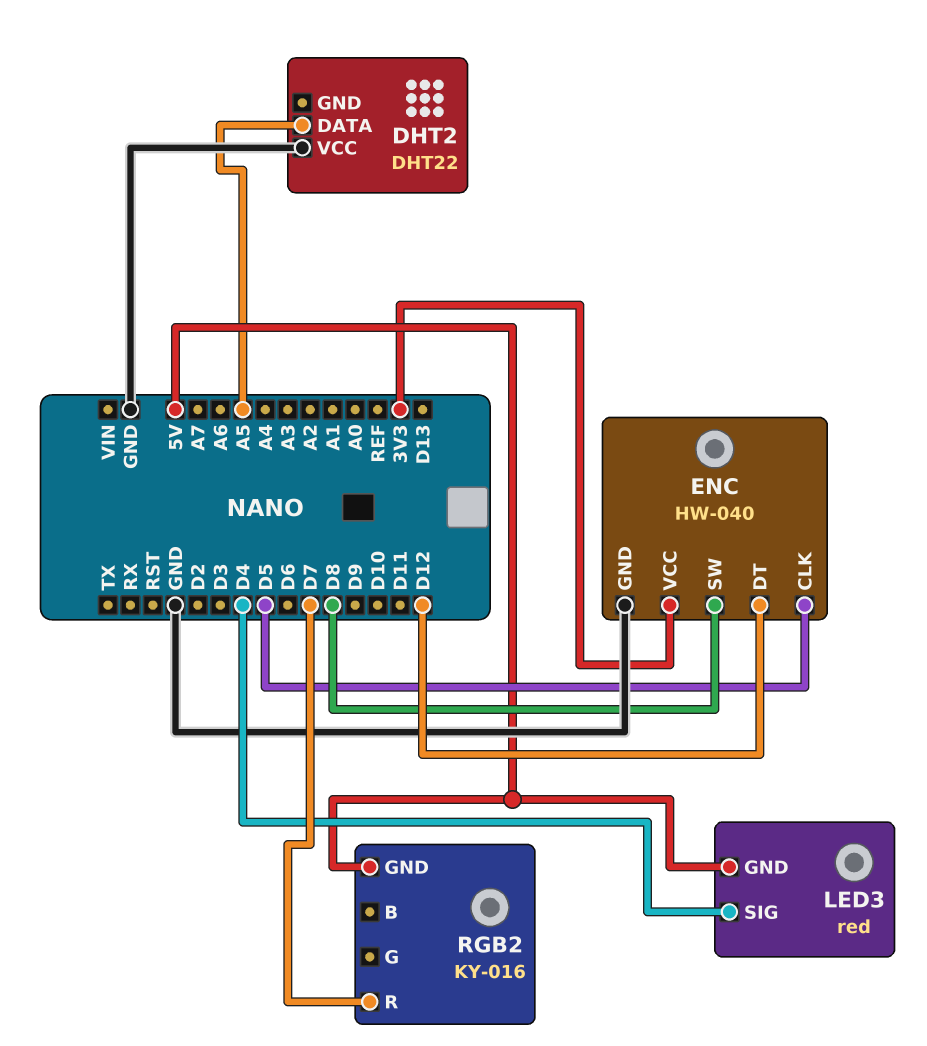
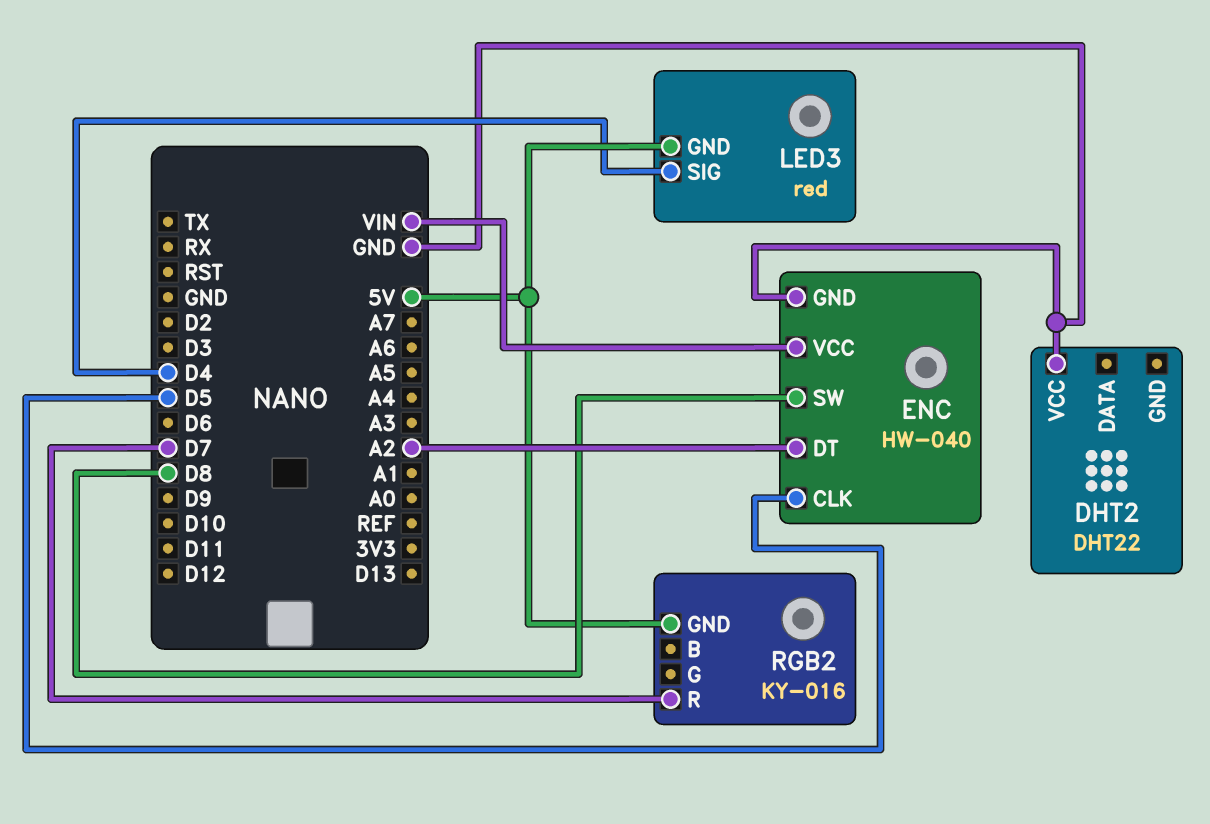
DHT2 pin DATA: A5 -> none
ENC pin DT: D12 -> A2
ENC pin VCC: 3V3 -> VIN

